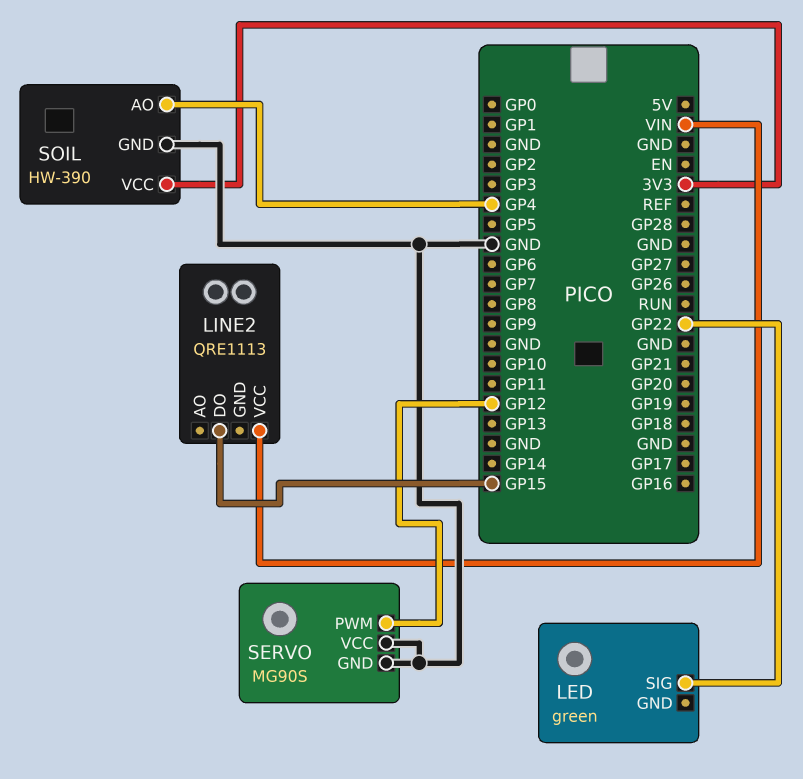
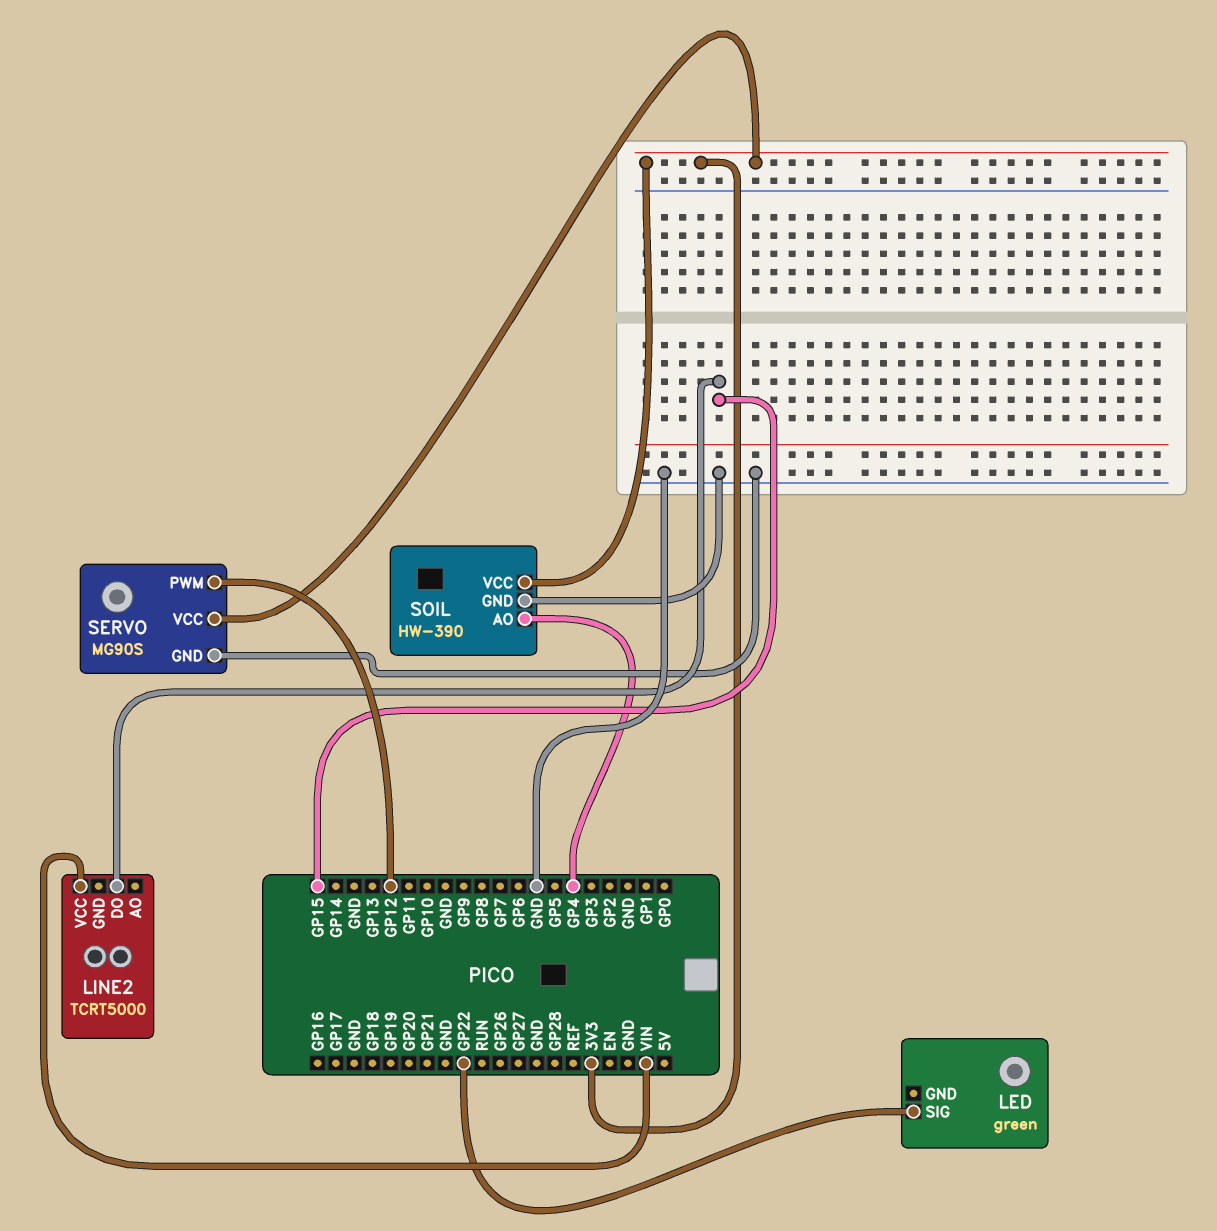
LINE2: QRE1113 -> TCRT5000
SERVO pin VCC: GND -> 3V3

